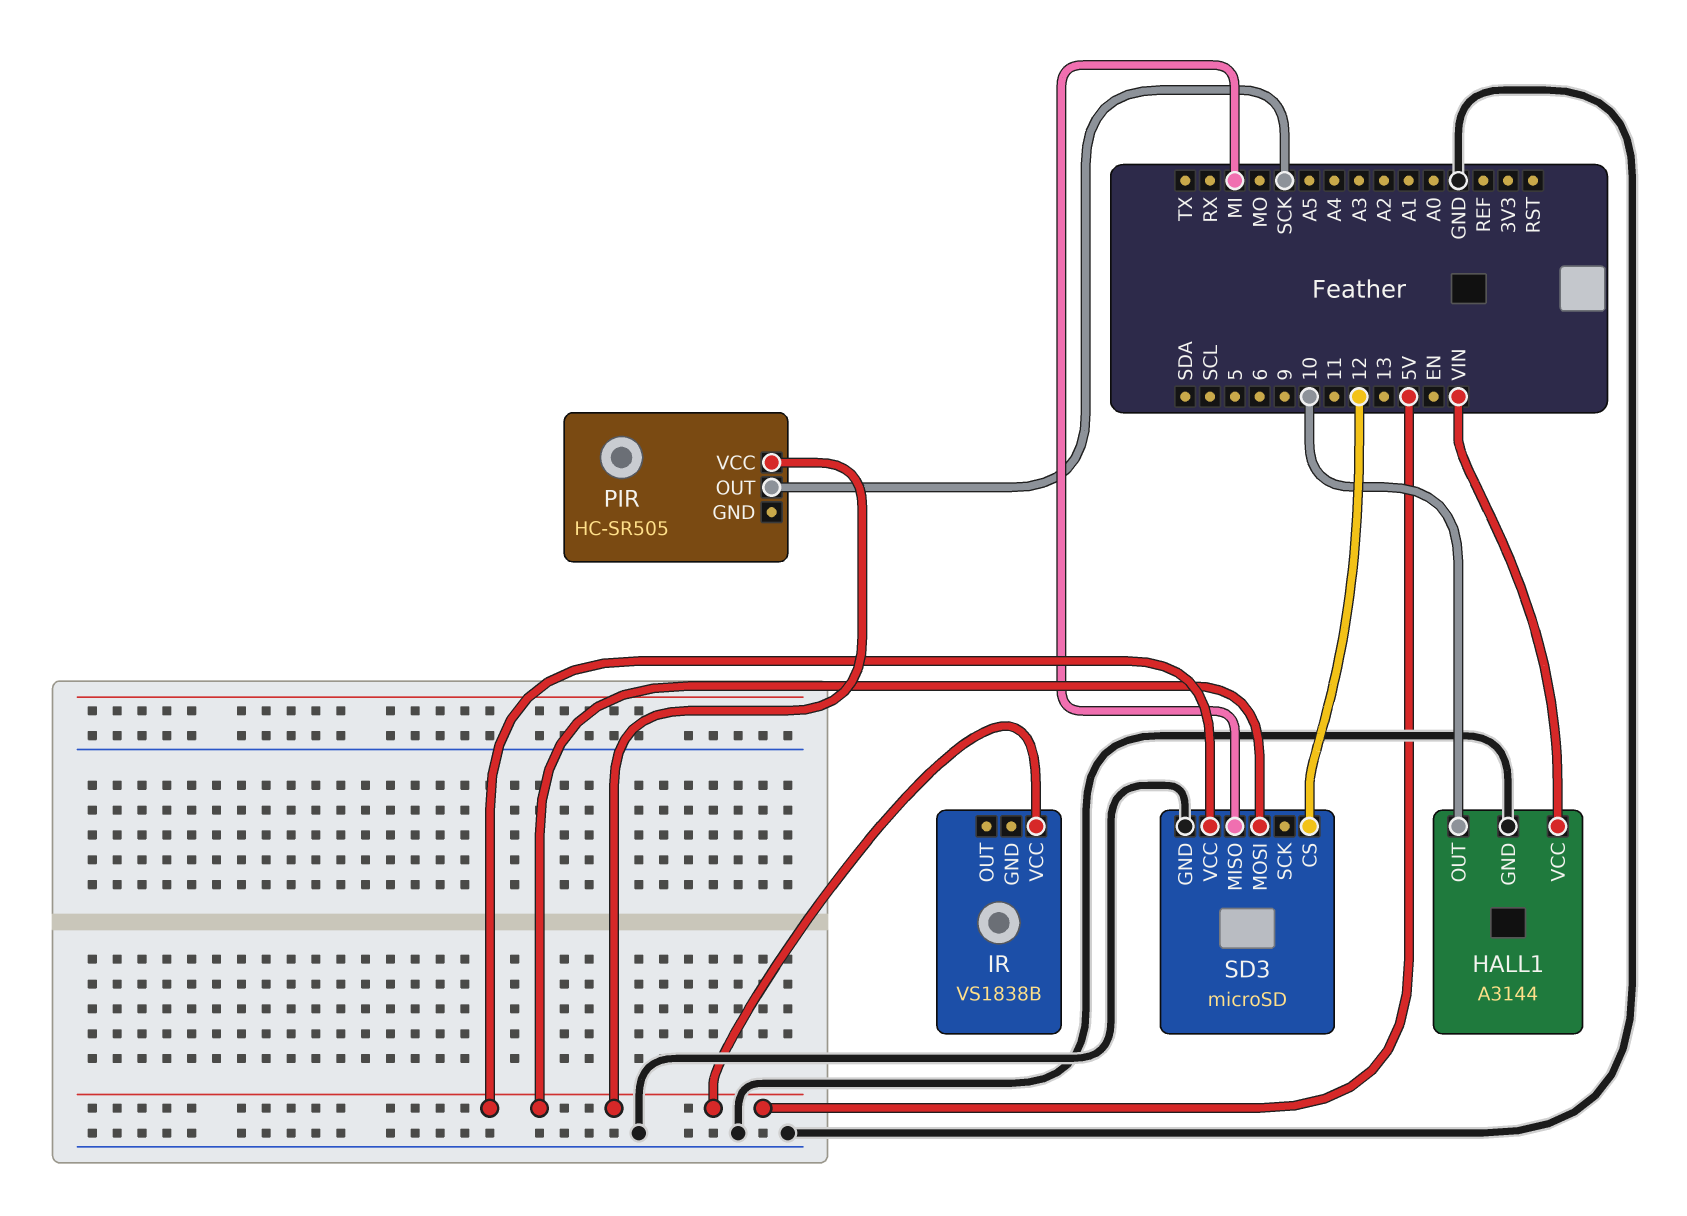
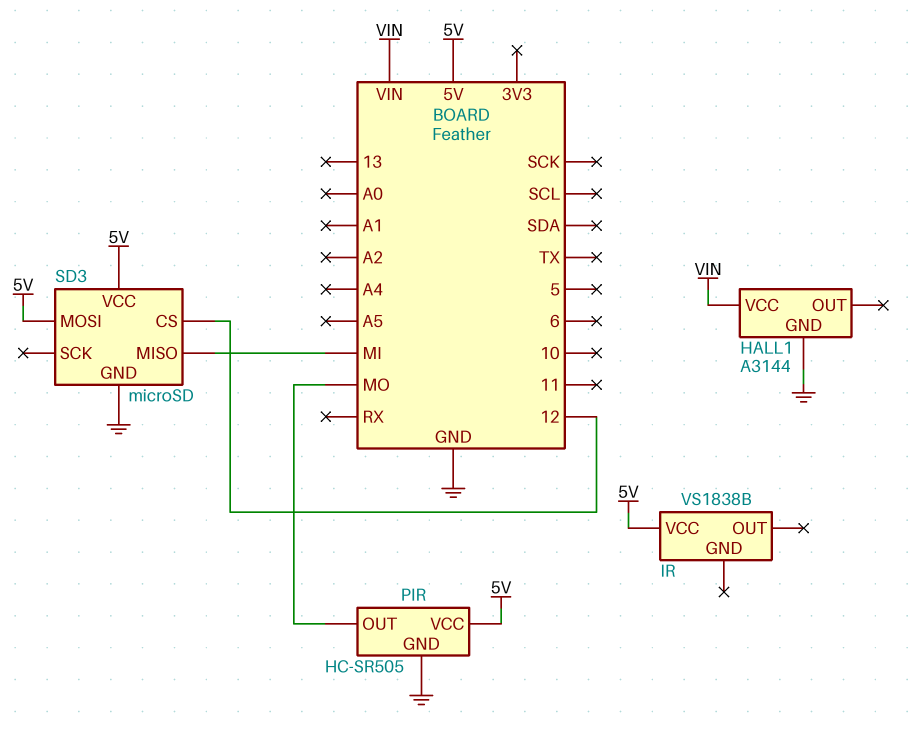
HALL1 pin OUT: 10 -> none
PIR pin GND: none -> GND
PIR pin OUT: SCK -> MO

